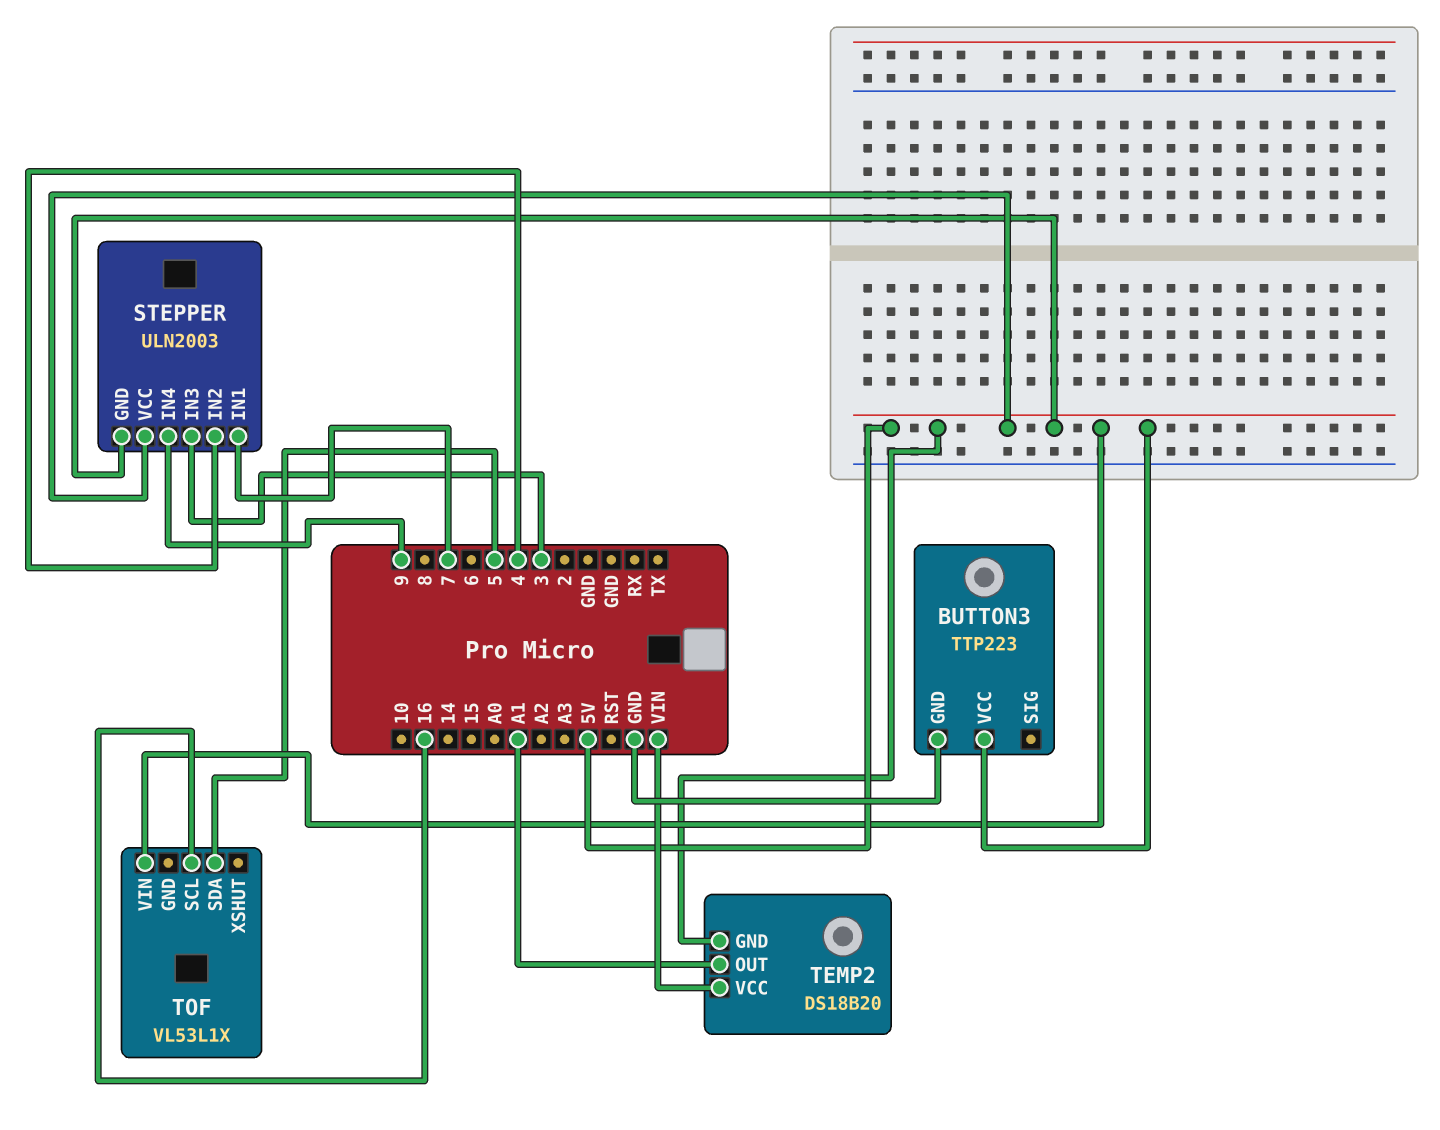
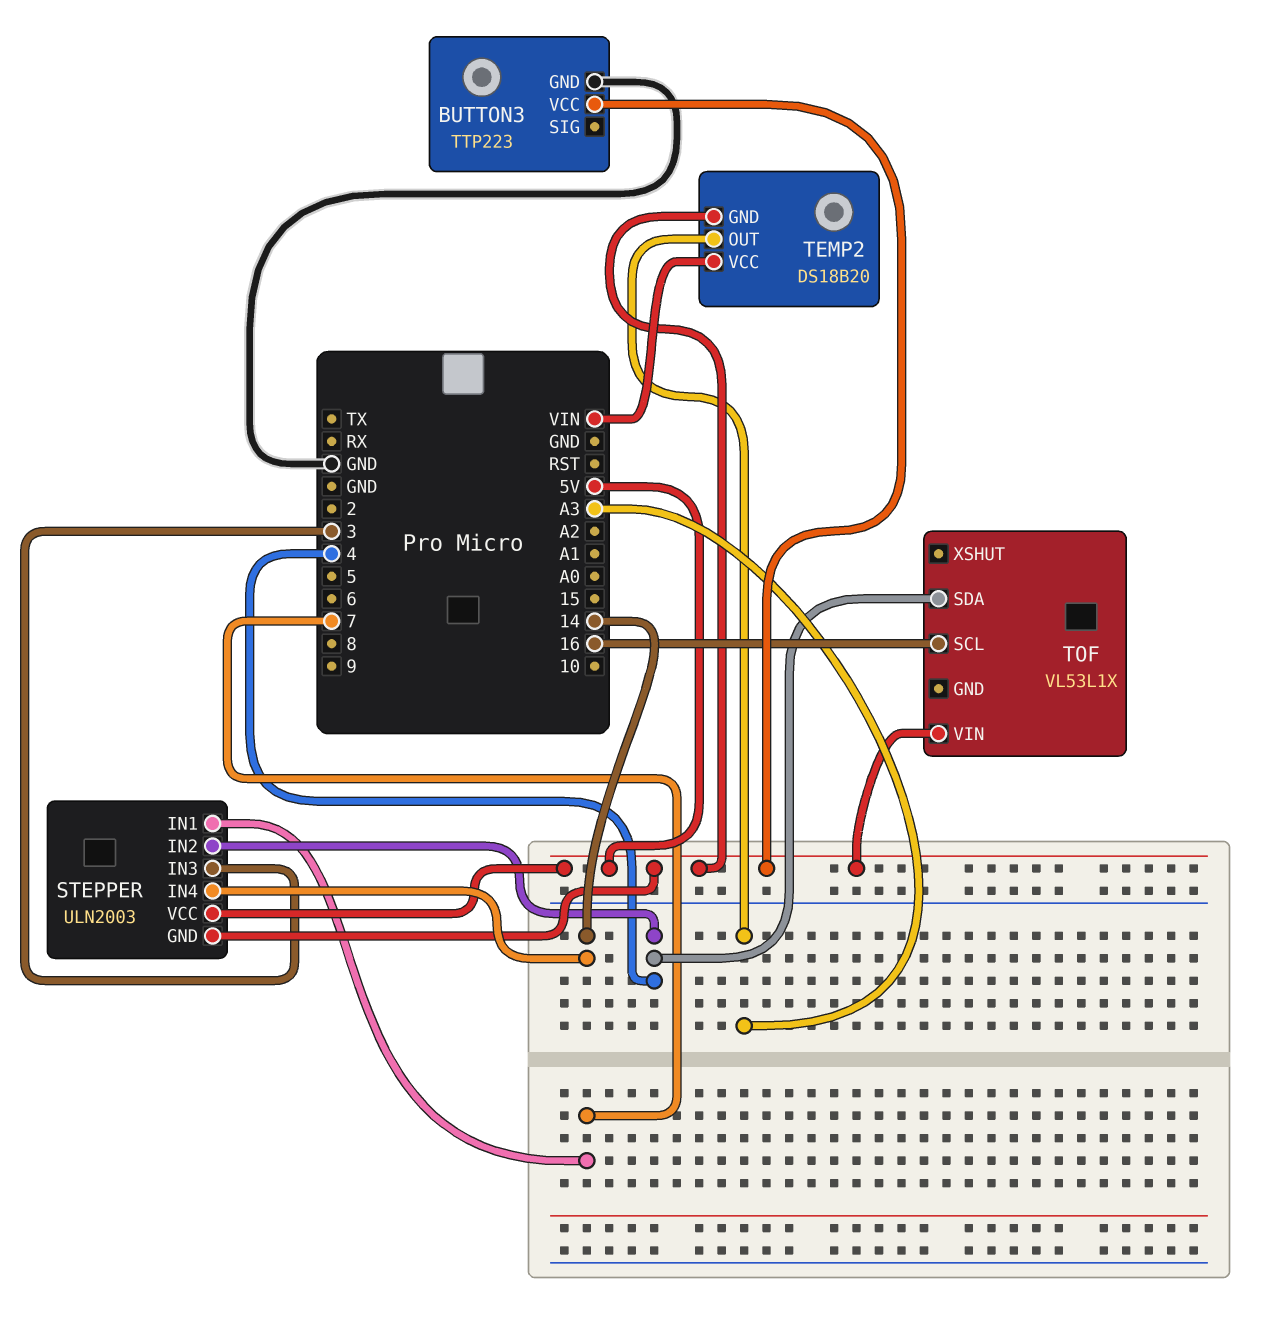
STEPPER pin IN4: 9 -> 14
TEMP2 pin OUT: A1 -> A3
TOF pin SDA: 5 -> 4

